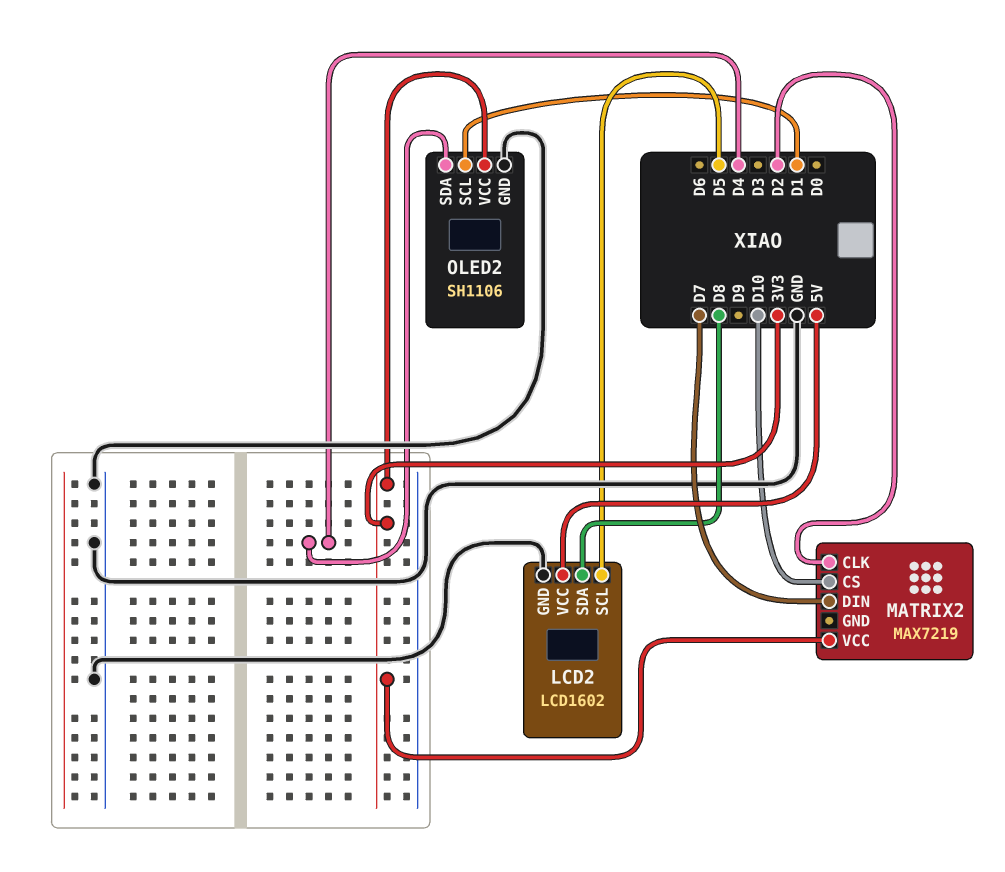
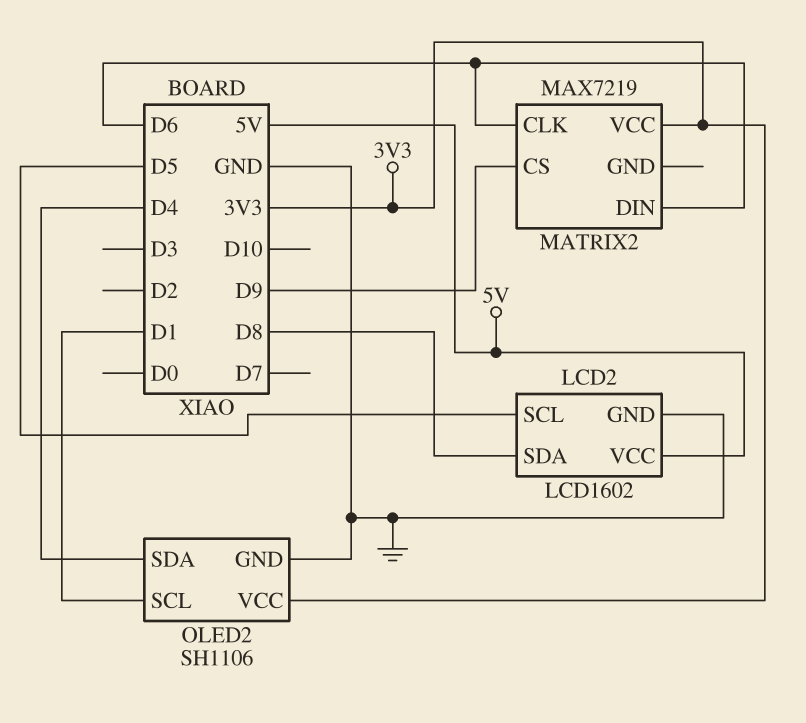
MATRIX2 pin CLK: D2 -> D6
MATRIX2 pin CS: D10 -> D9
MATRIX2 pin DIN: D7 -> D6

